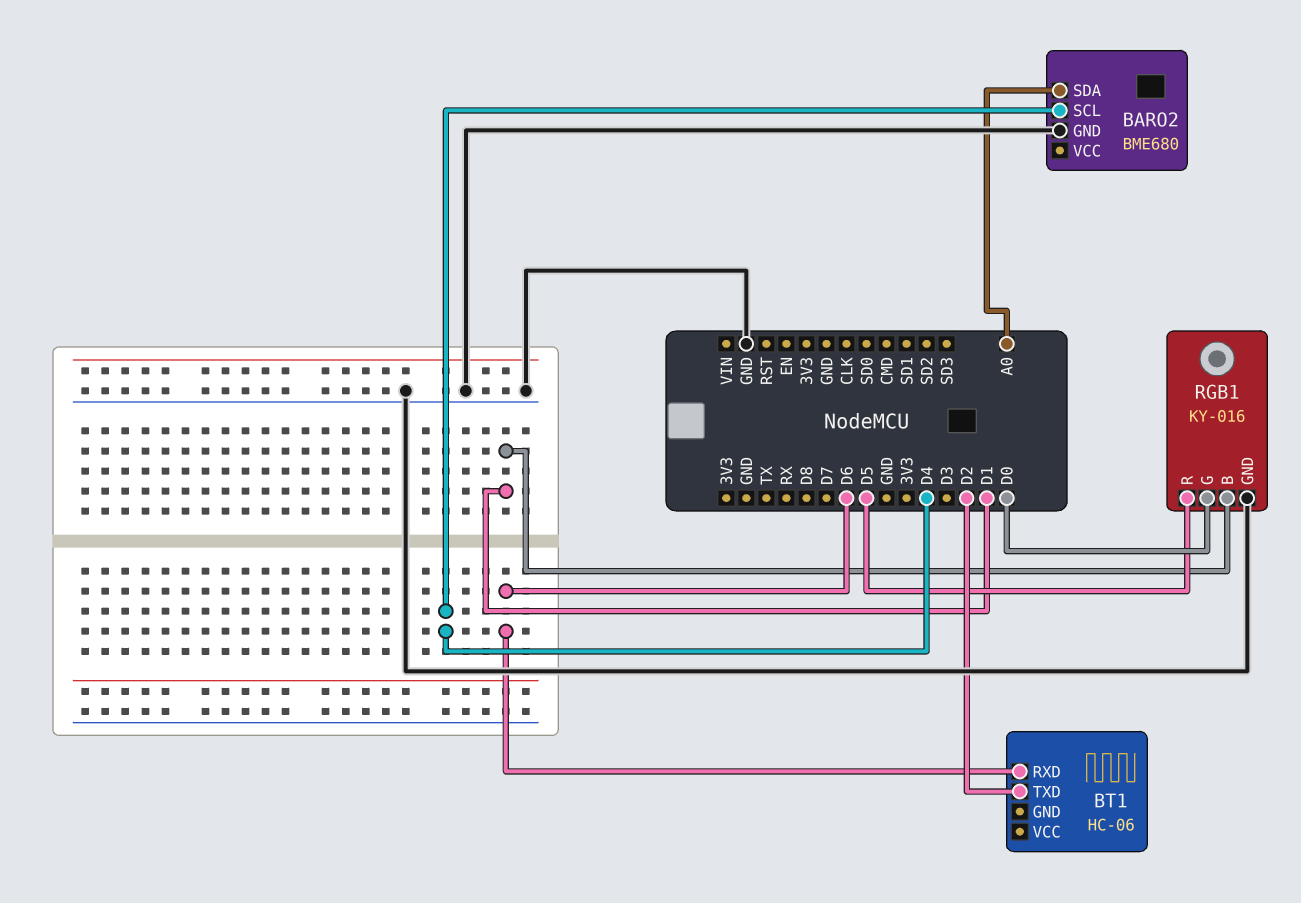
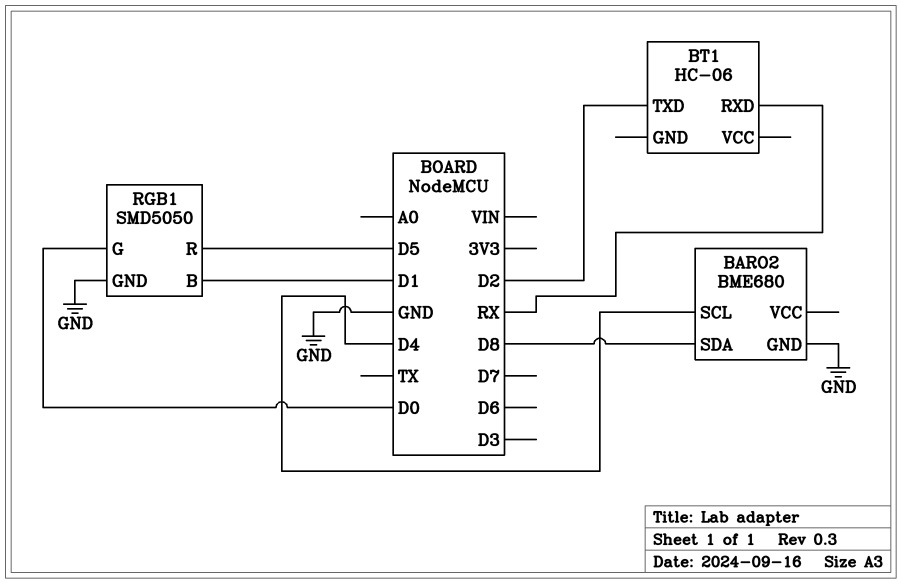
BARO2 pin SDA: A0 -> D8
BT1 pin RXD: D6 -> RX
RGB1: KY-016 -> SMD5050

